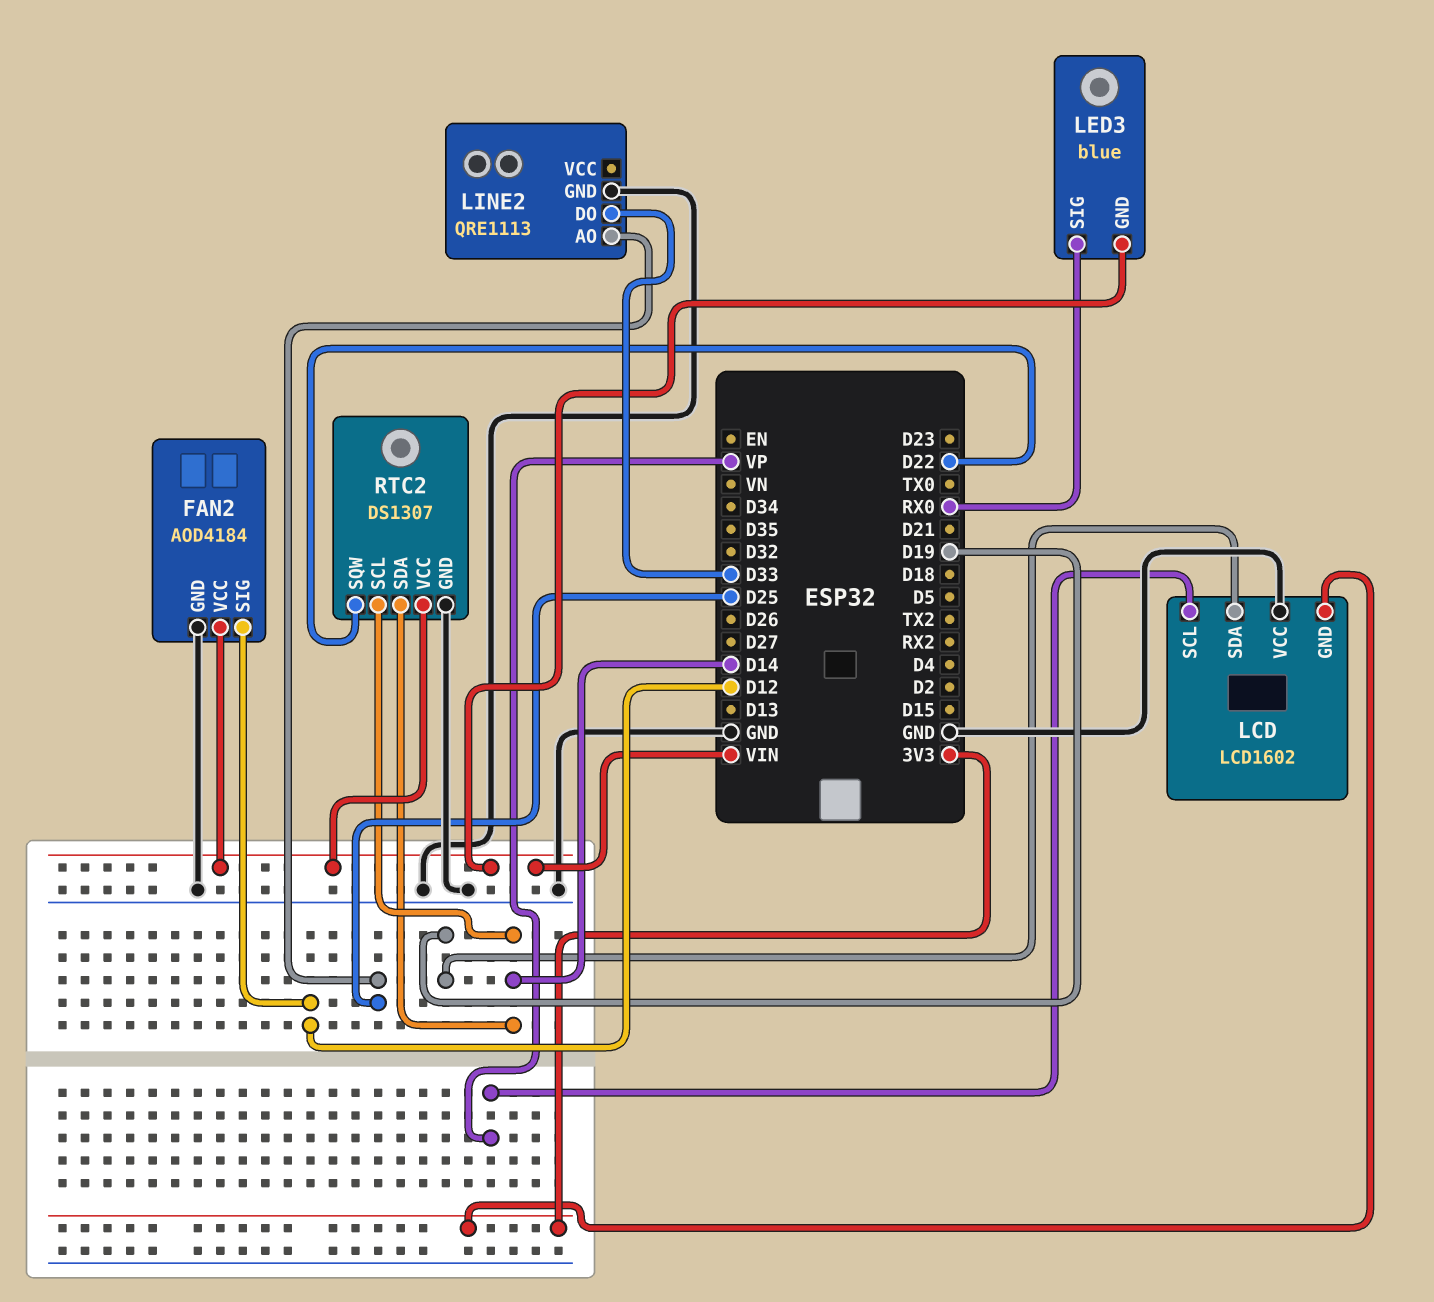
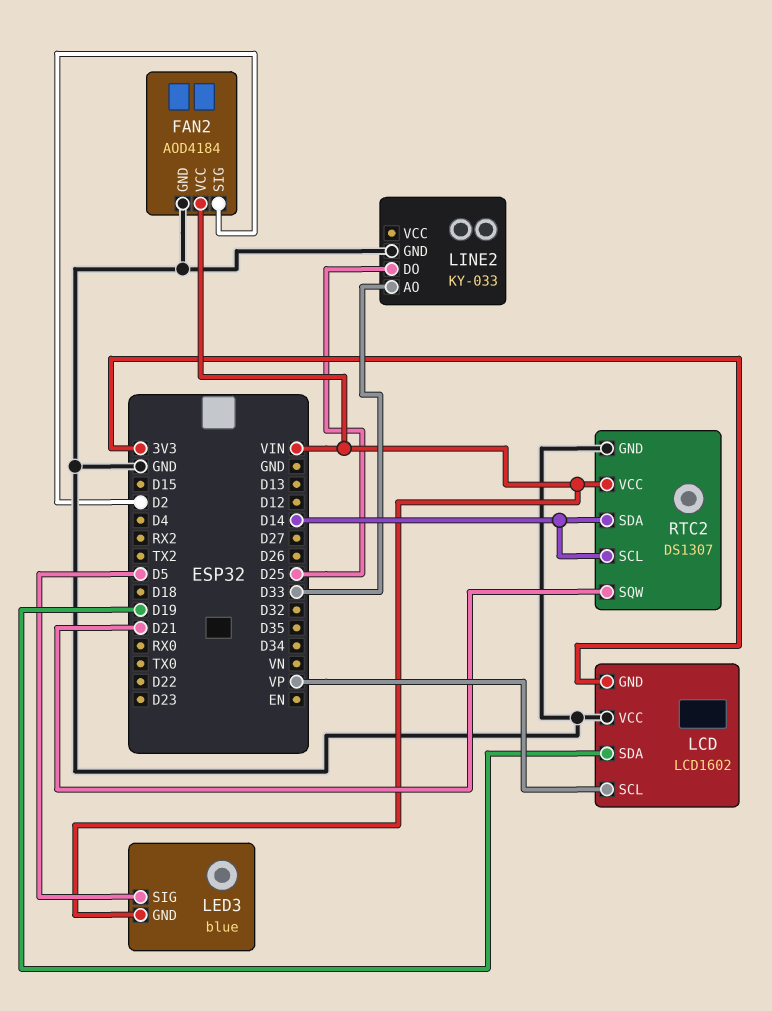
FAN2 pin SIG: D12 -> D2
LED3 pin SIG: RX0 -> D5
LINE2: QRE1113 -> KY-033
LINE2 pin AO: D25 -> D33
LINE2 pin DO: D33 -> D25
RTC2 pin SQW: D22 -> D21

